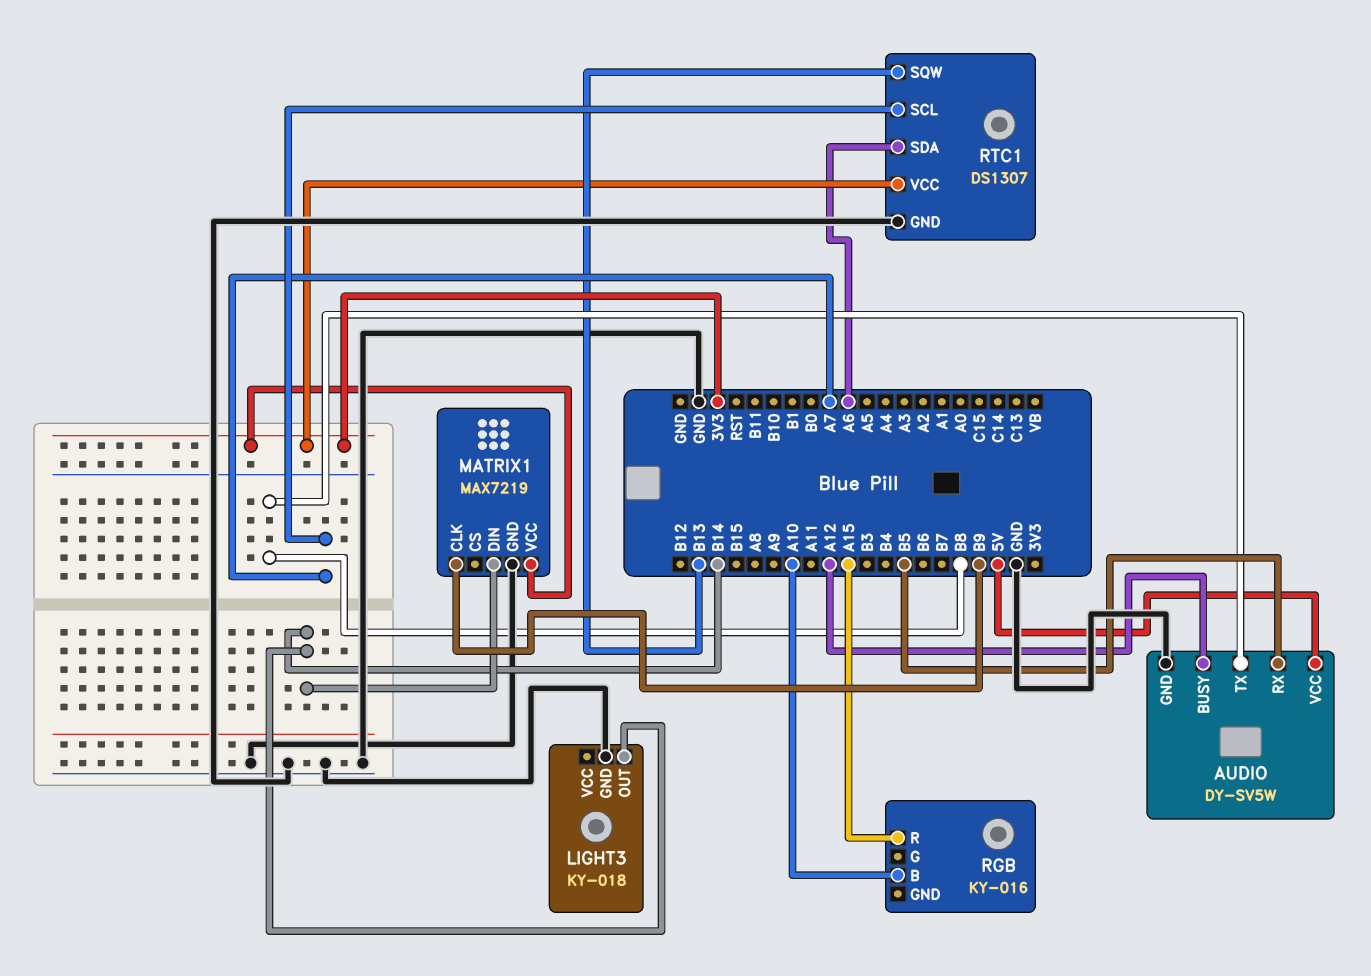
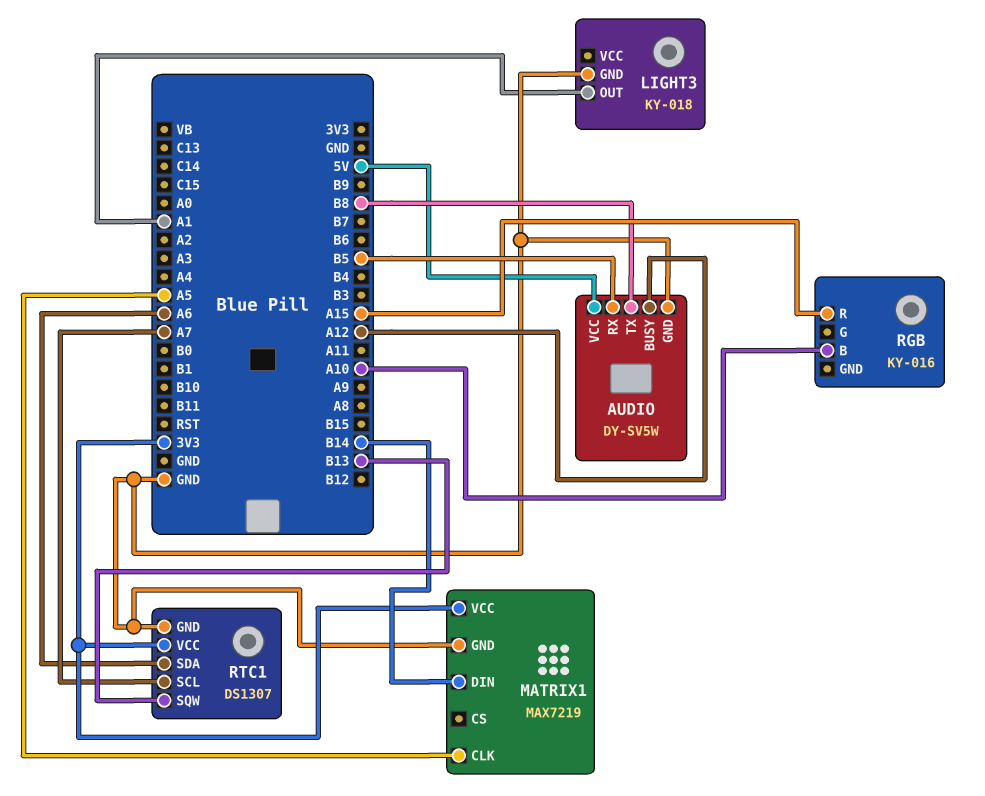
LIGHT3 pin OUT: B14 -> A1
MATRIX1 pin CLK: B9 -> A5

